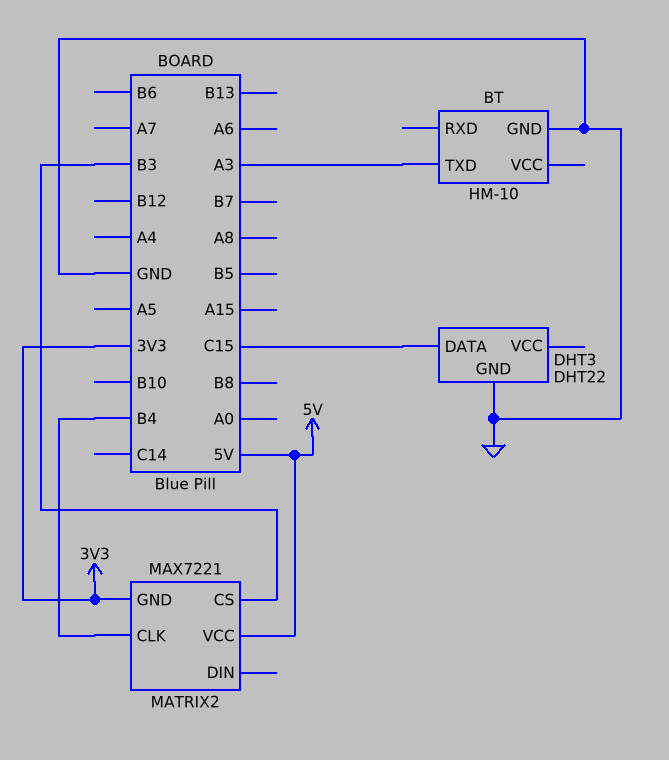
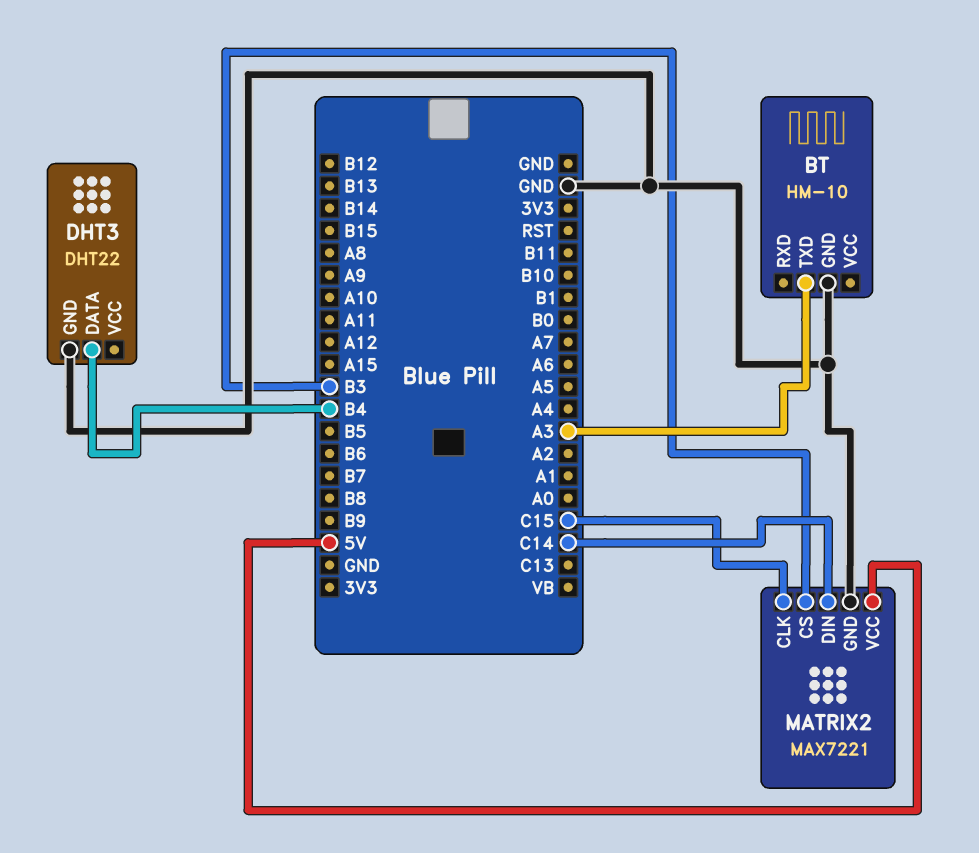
DHT3 pin DATA: C15 -> B4
MATRIX2 pin CLK: B4 -> C15
MATRIX2 pin DIN: none -> C14
MATRIX2 pin GND: 3V3 -> GND

